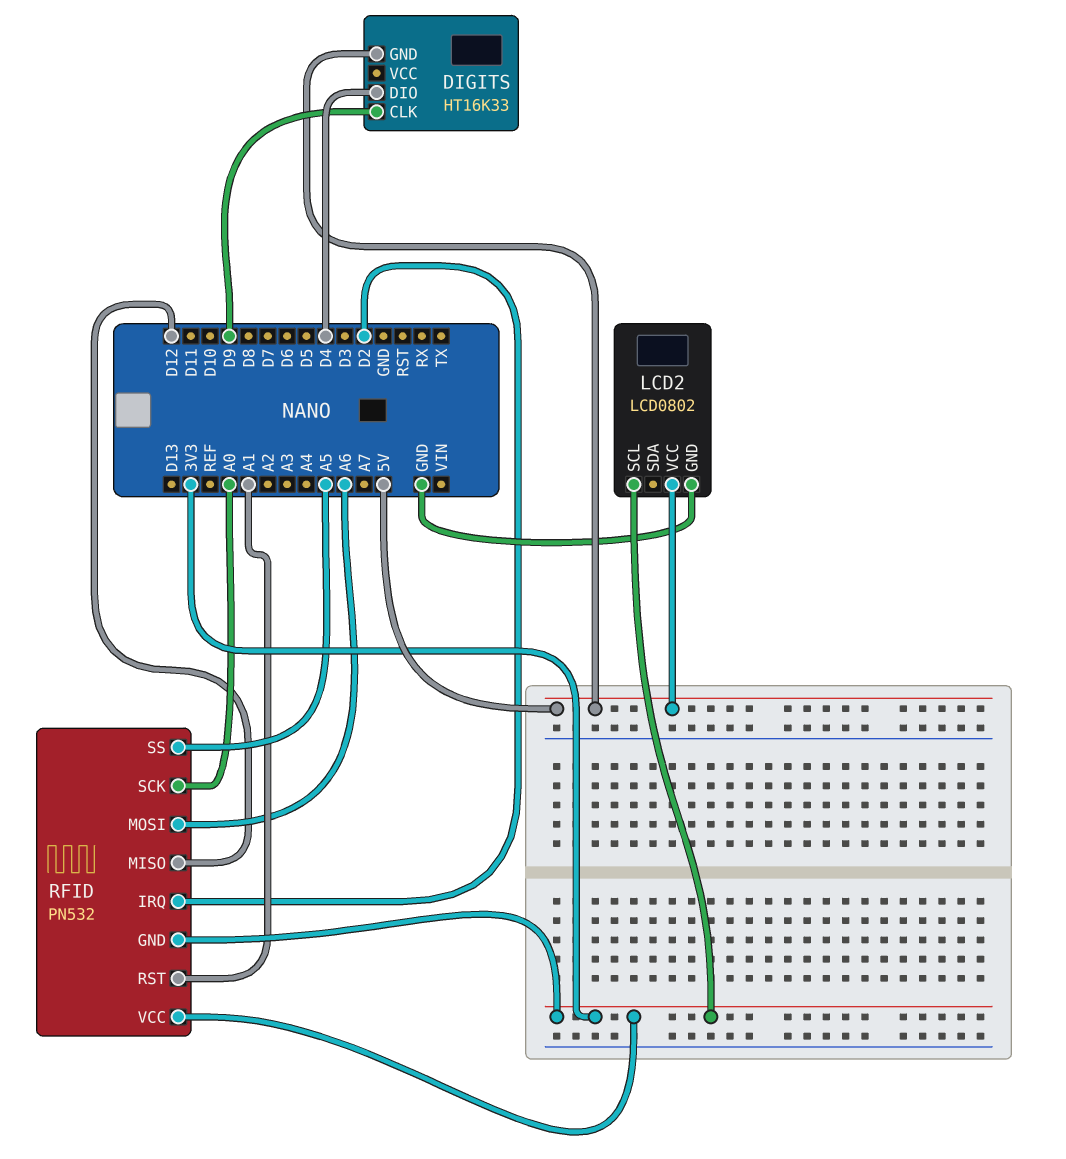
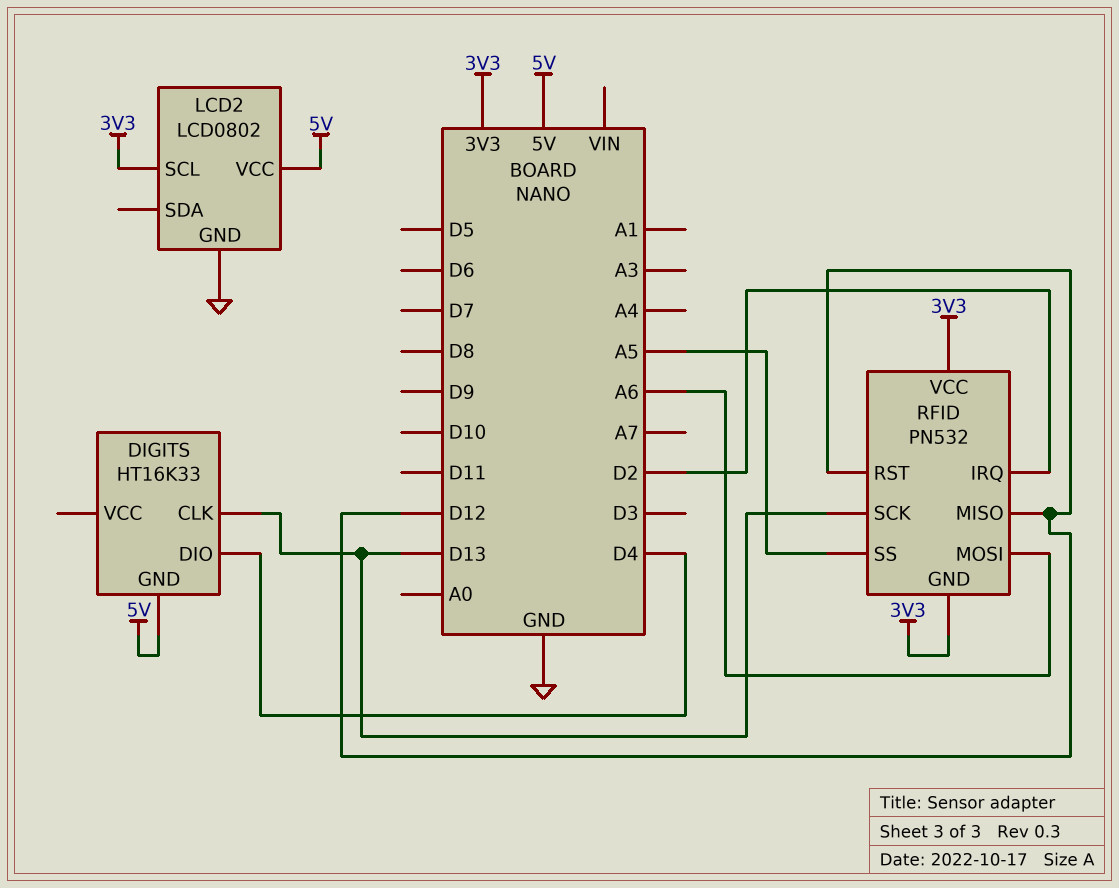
DIGITS pin CLK: D9 -> D13
RFID pin RST: A1 -> D12
RFID pin SCK: A0 -> D13

